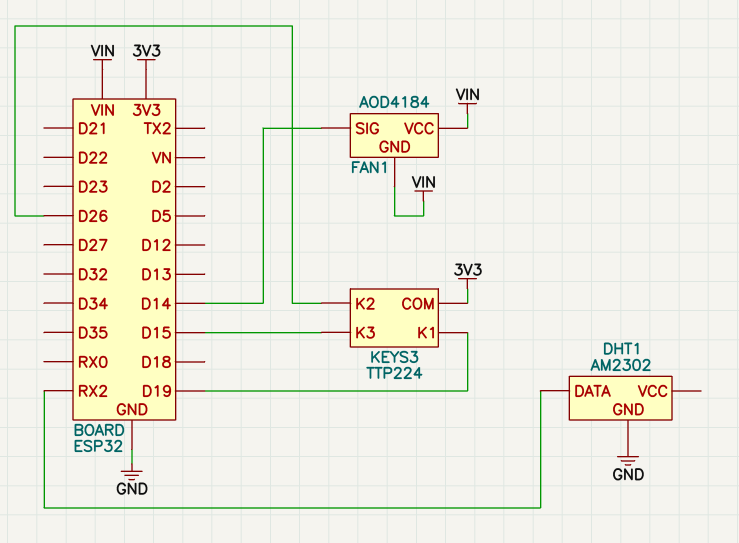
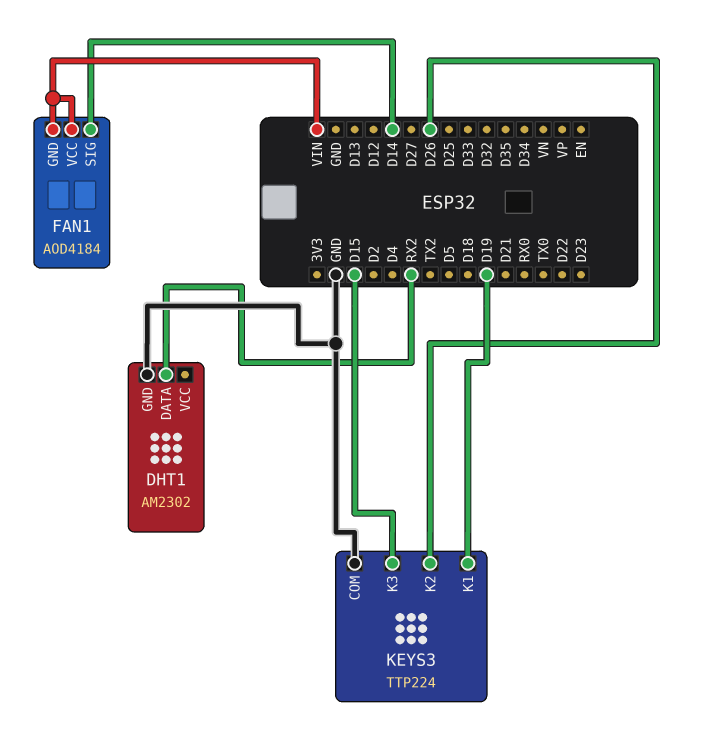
KEYS3 pin COM: 3V3 -> GND

